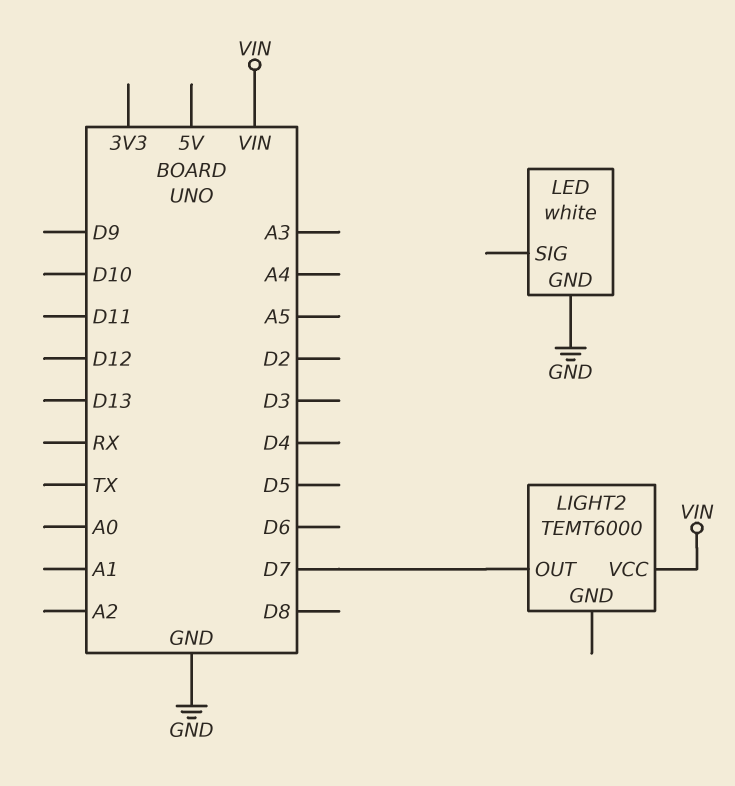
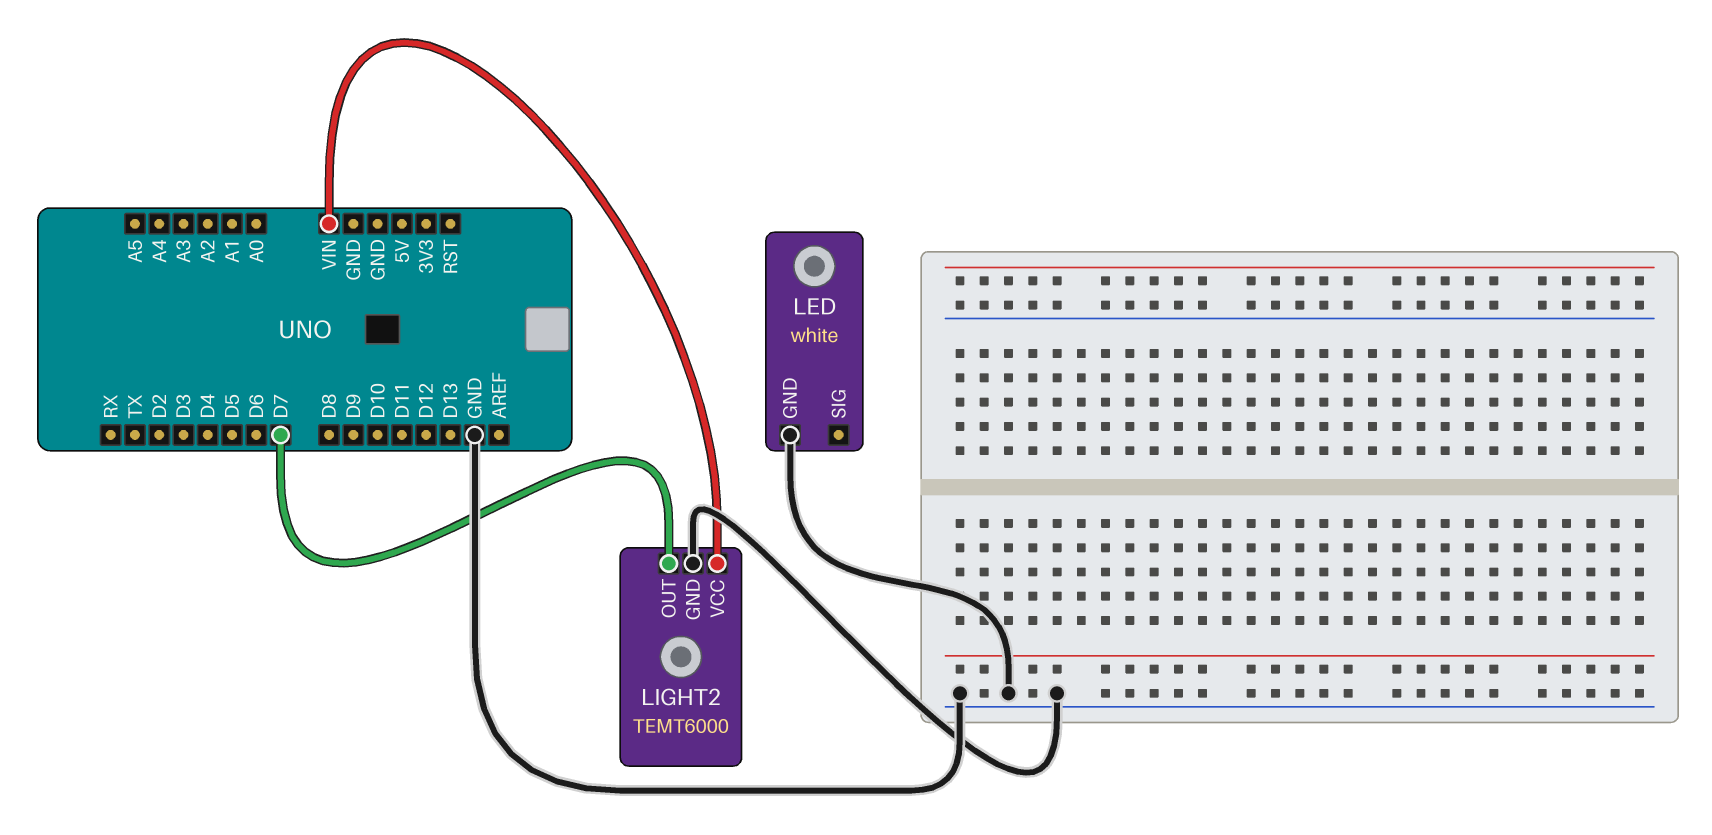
LIGHT2 pin GND: none -> GND

